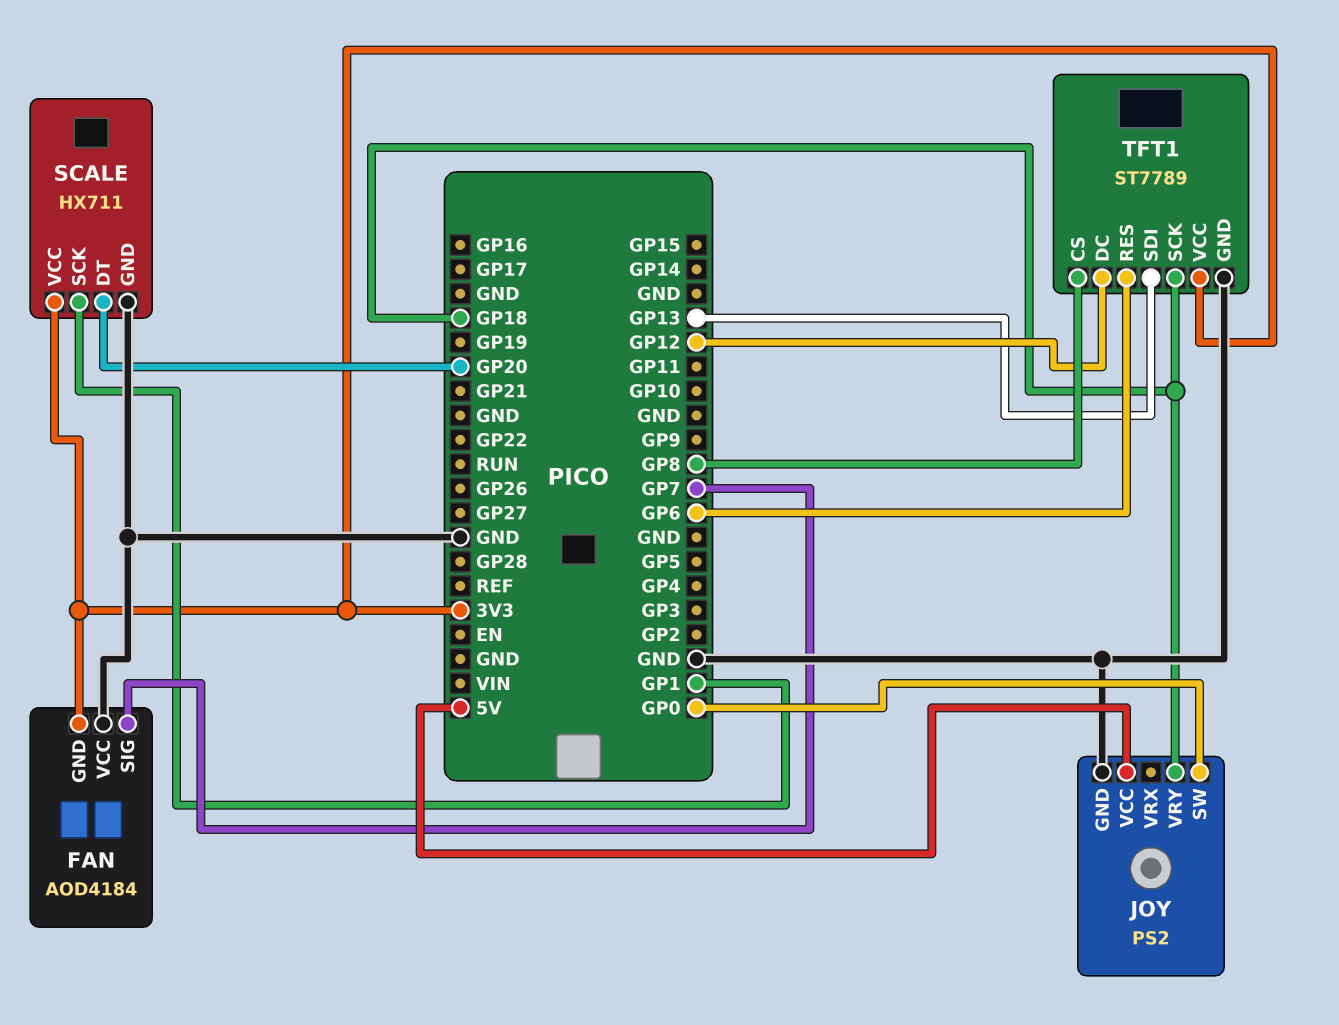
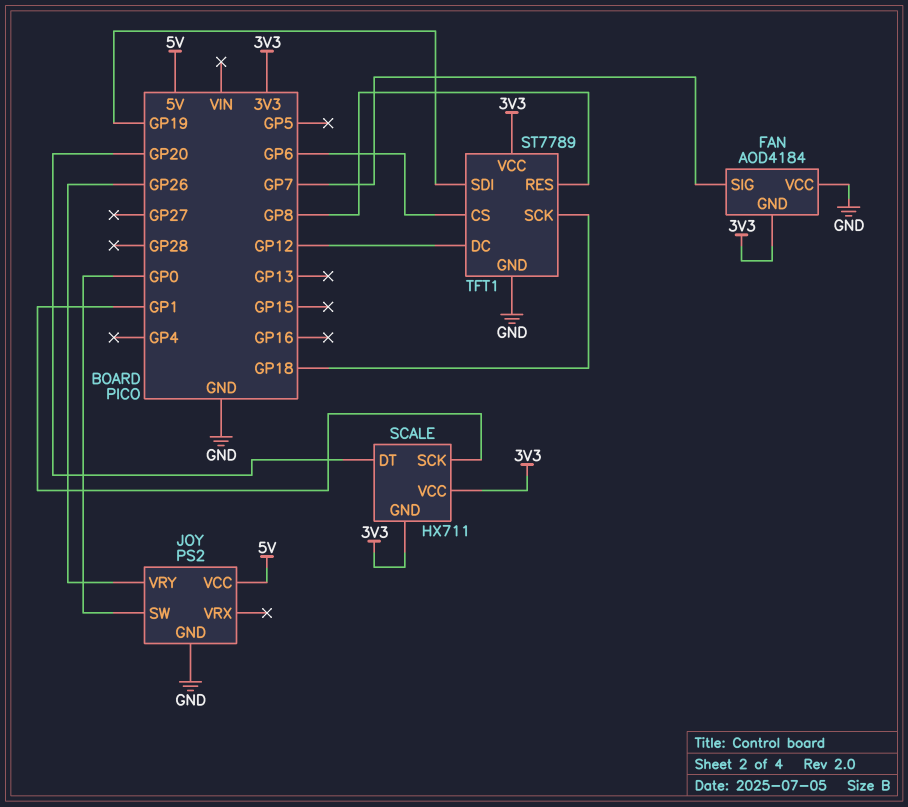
JOY pin VRY: GP18 -> GP26
SCALE pin GND: GND -> 3V3
TFT1 pin CS: GP8 -> GP6
TFT1 pin RES: GP6 -> GP8
TFT1 pin SDI: GP13 -> GP19

